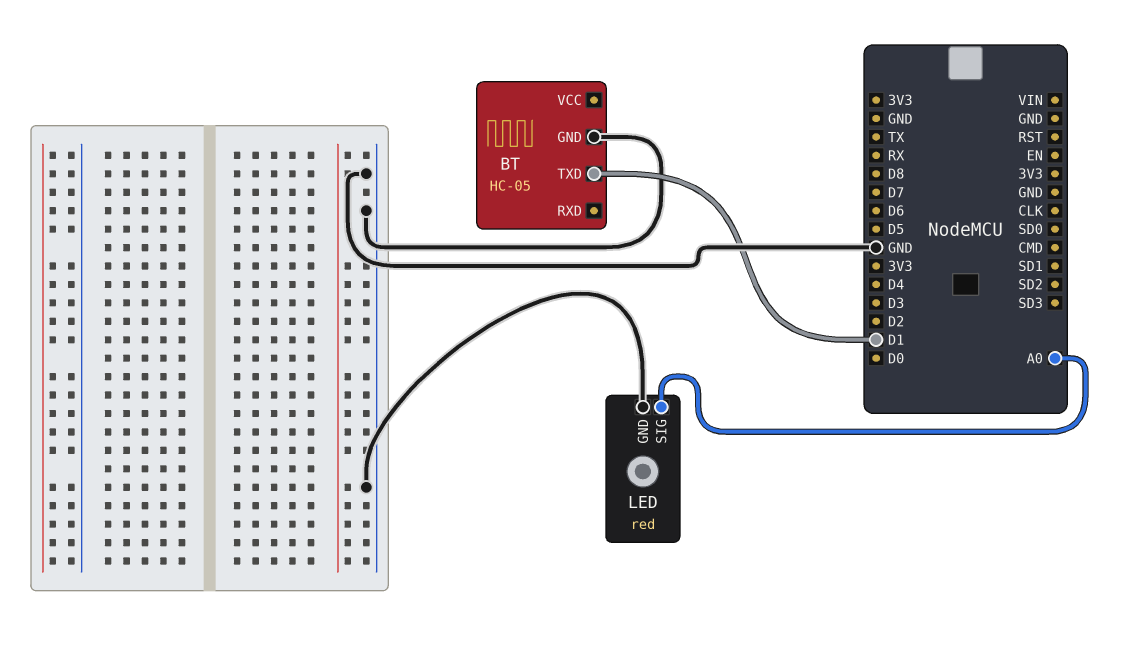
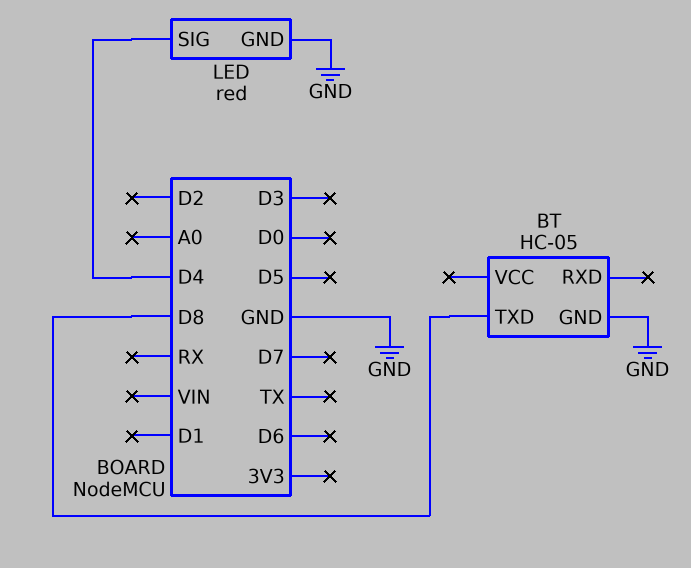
BT pin TXD: D1 -> D8
LED pin SIG: A0 -> D4

